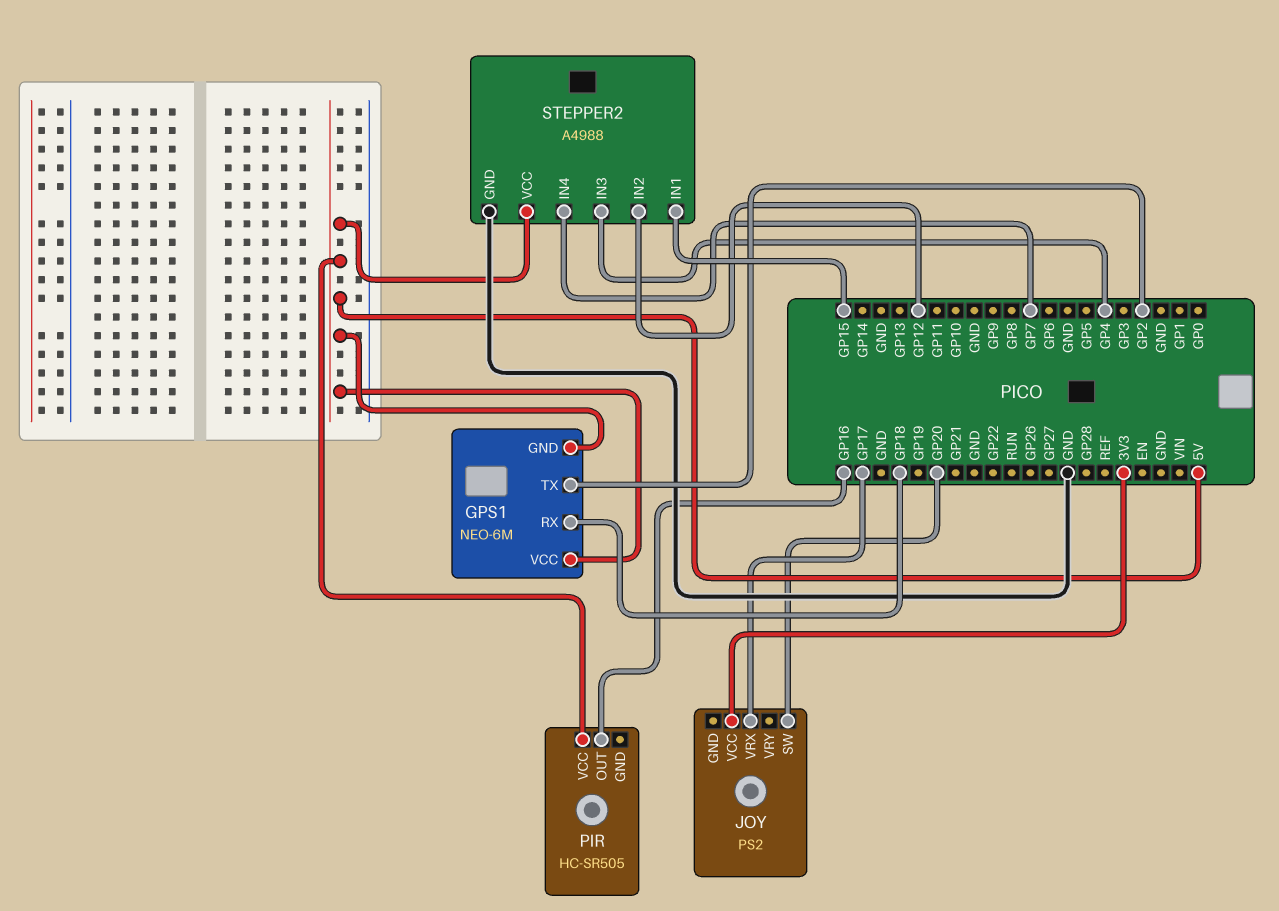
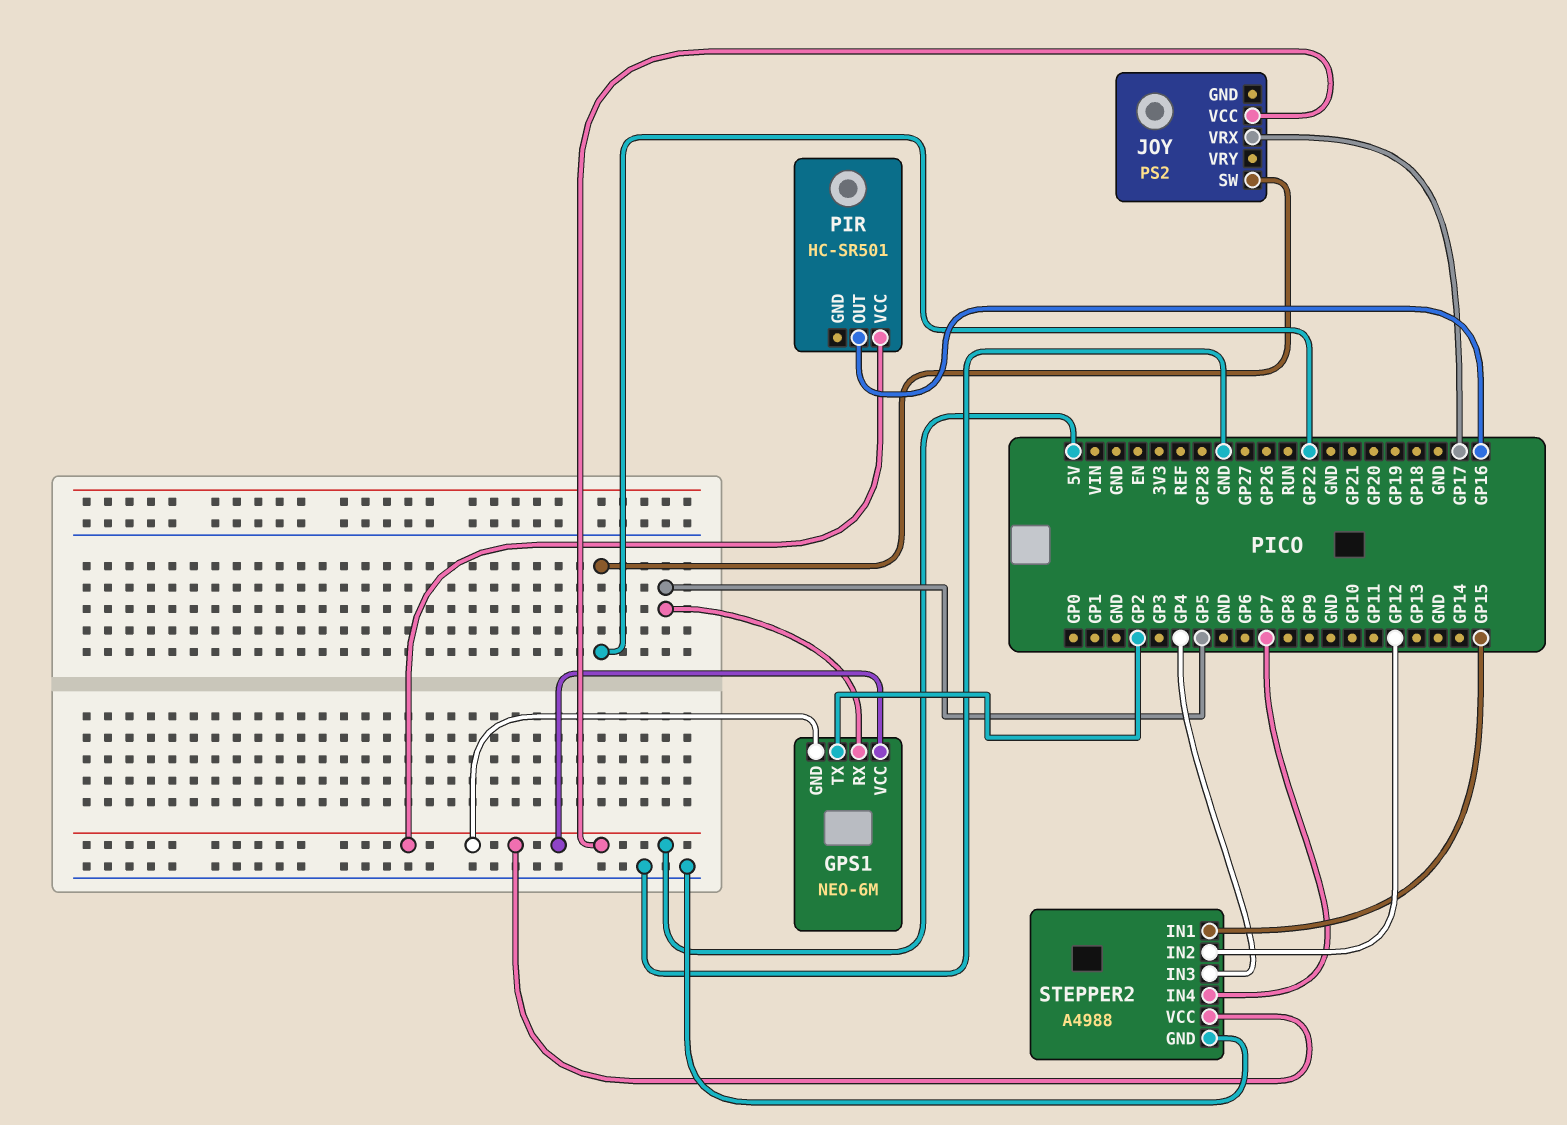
GPS1 pin RX: GP18 -> GP5
JOY pin SW: GP20 -> GP22
JOY pin VCC: 3V3 -> 5V
PIR: HC-SR505 -> HC-SR501

